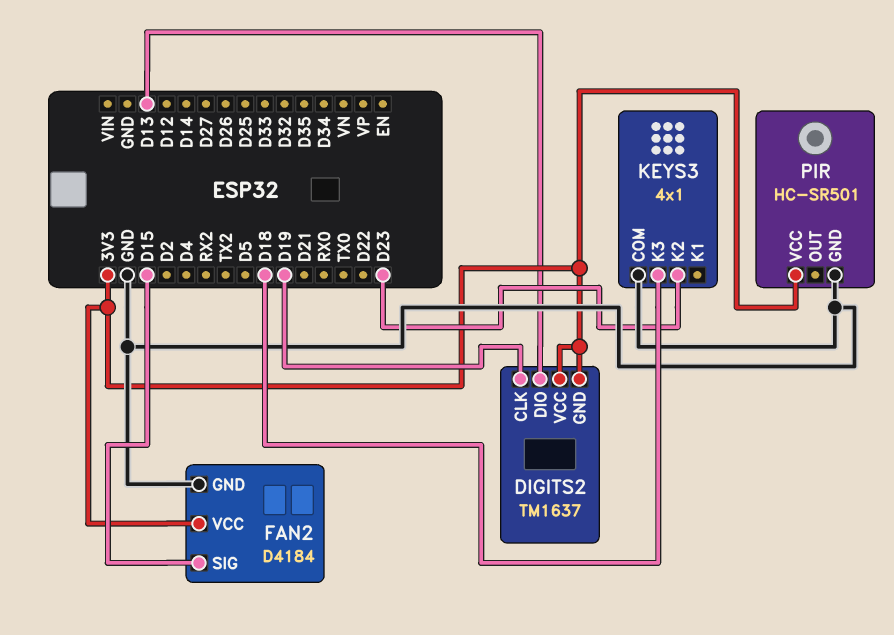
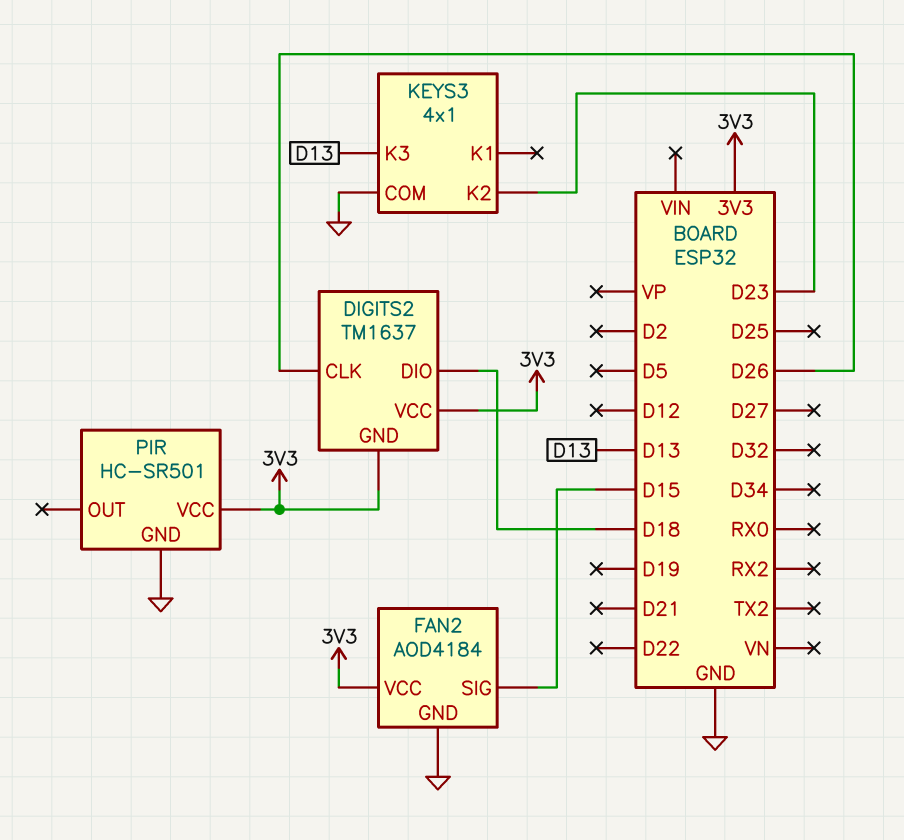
DIGITS2 pin CLK: D19 -> D26
DIGITS2 pin DIO: D13 -> D18
FAN2: D4184 -> AOD4184
KEYS3 pin K3: D18 -> D13

